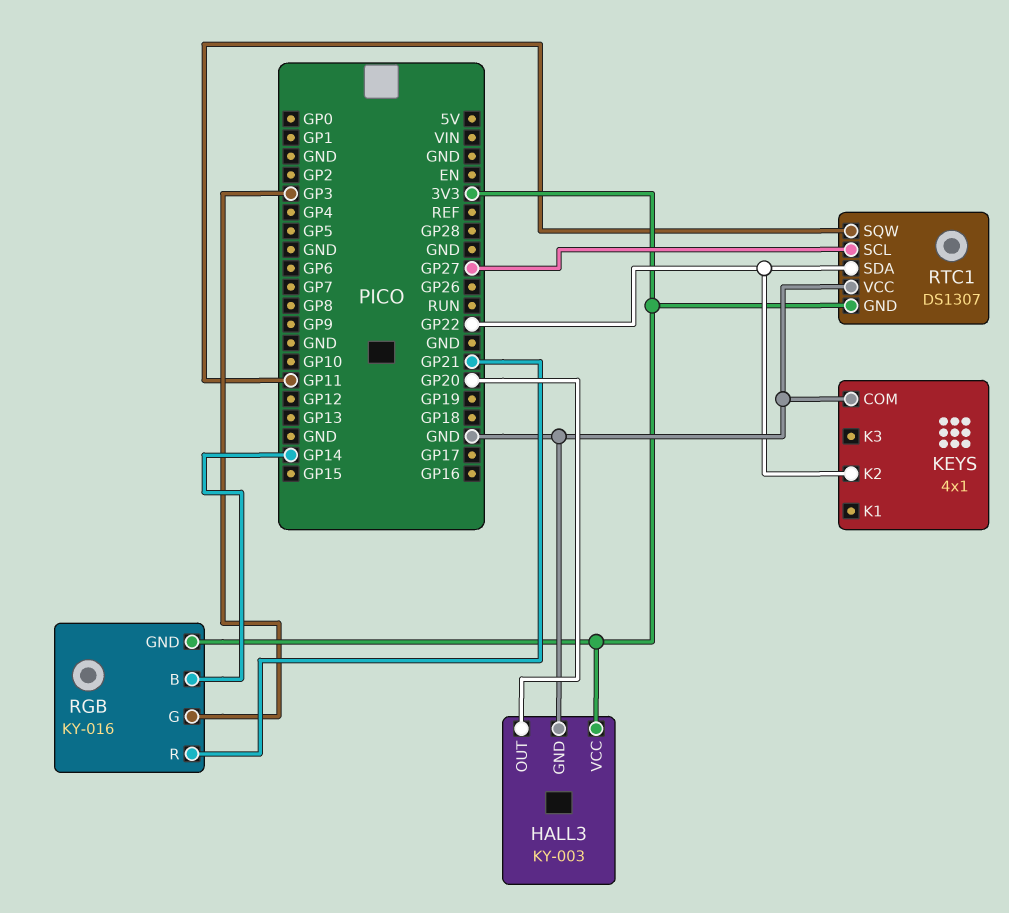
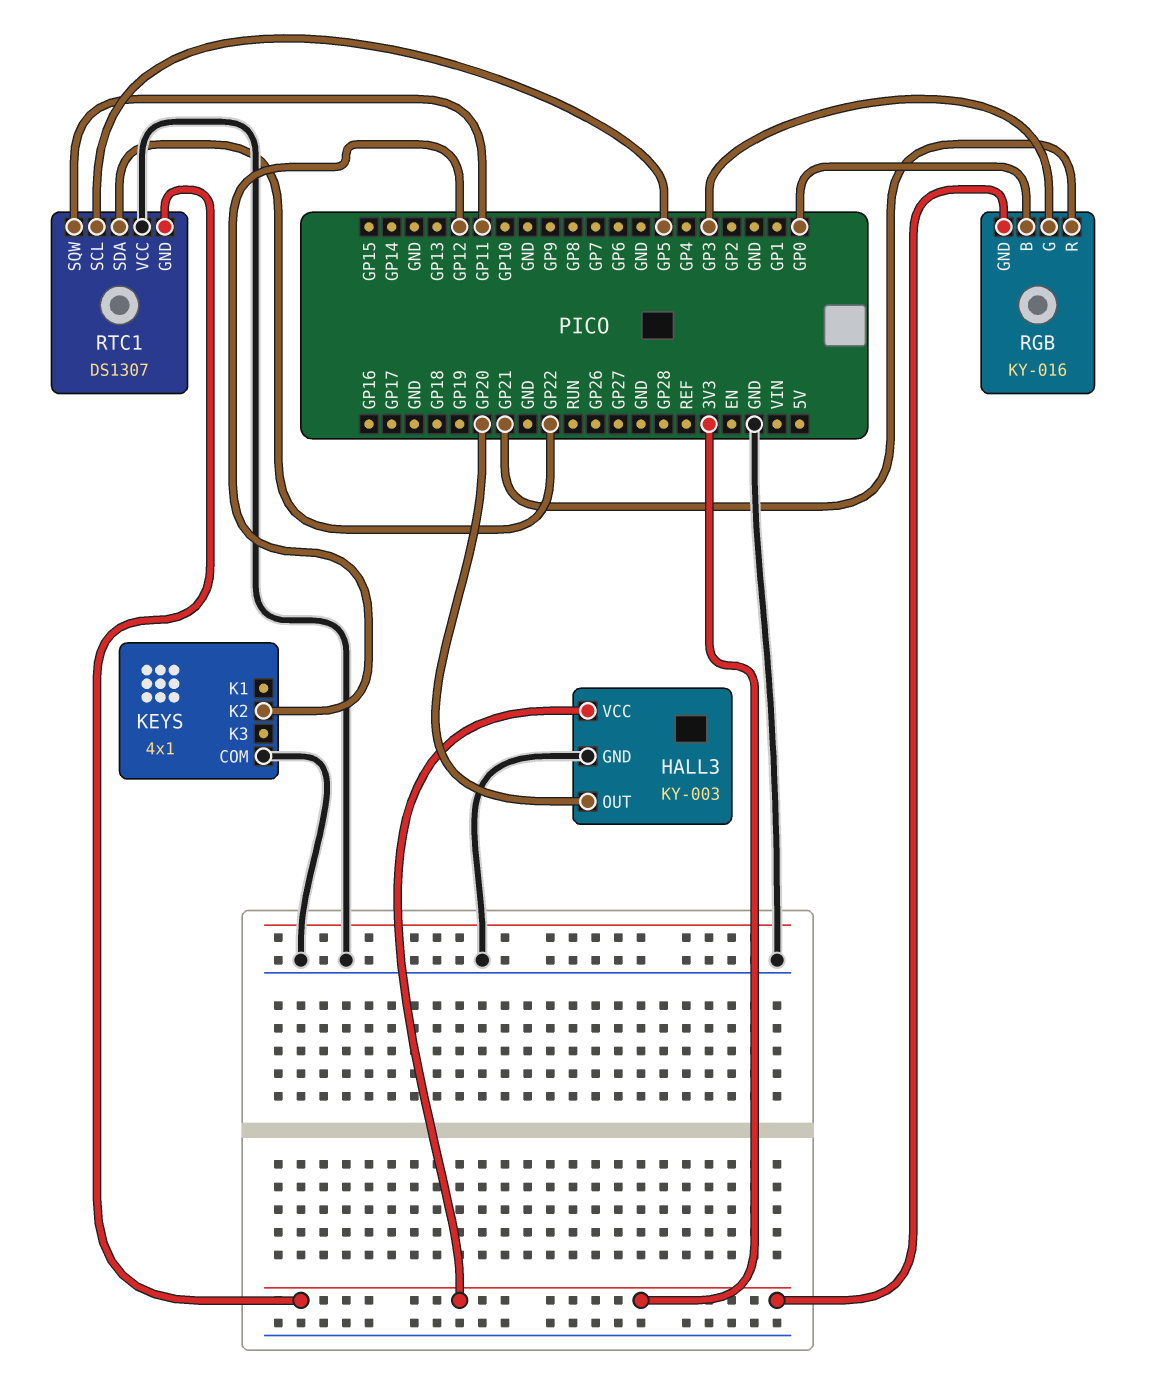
KEYS pin K2: GP22 -> GP12
RGB pin B: GP14 -> GP0
RTC1 pin SCL: GP27 -> GP5

